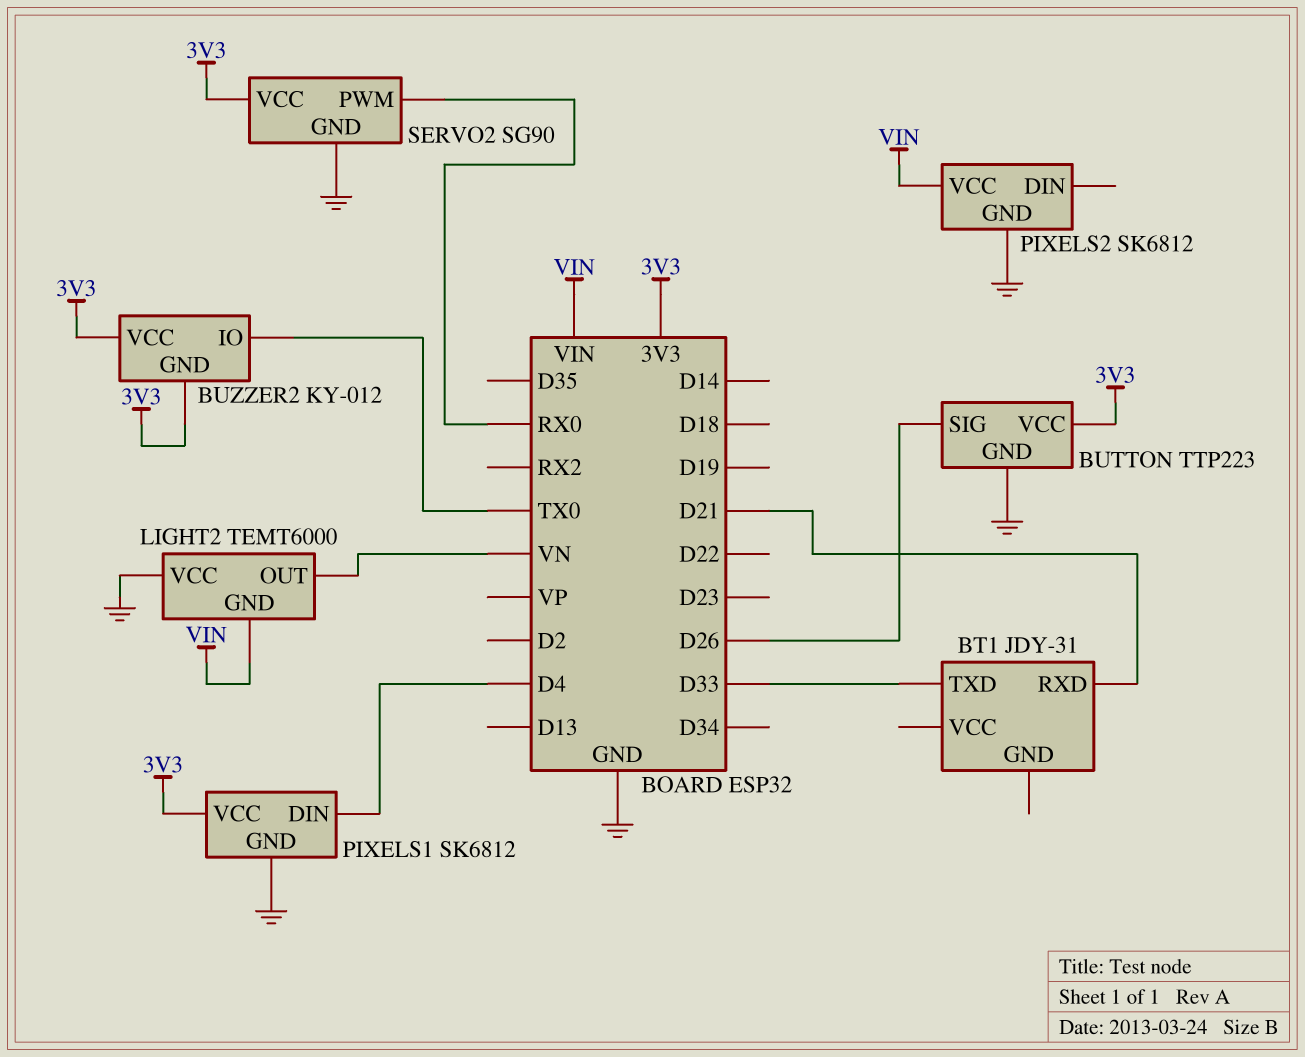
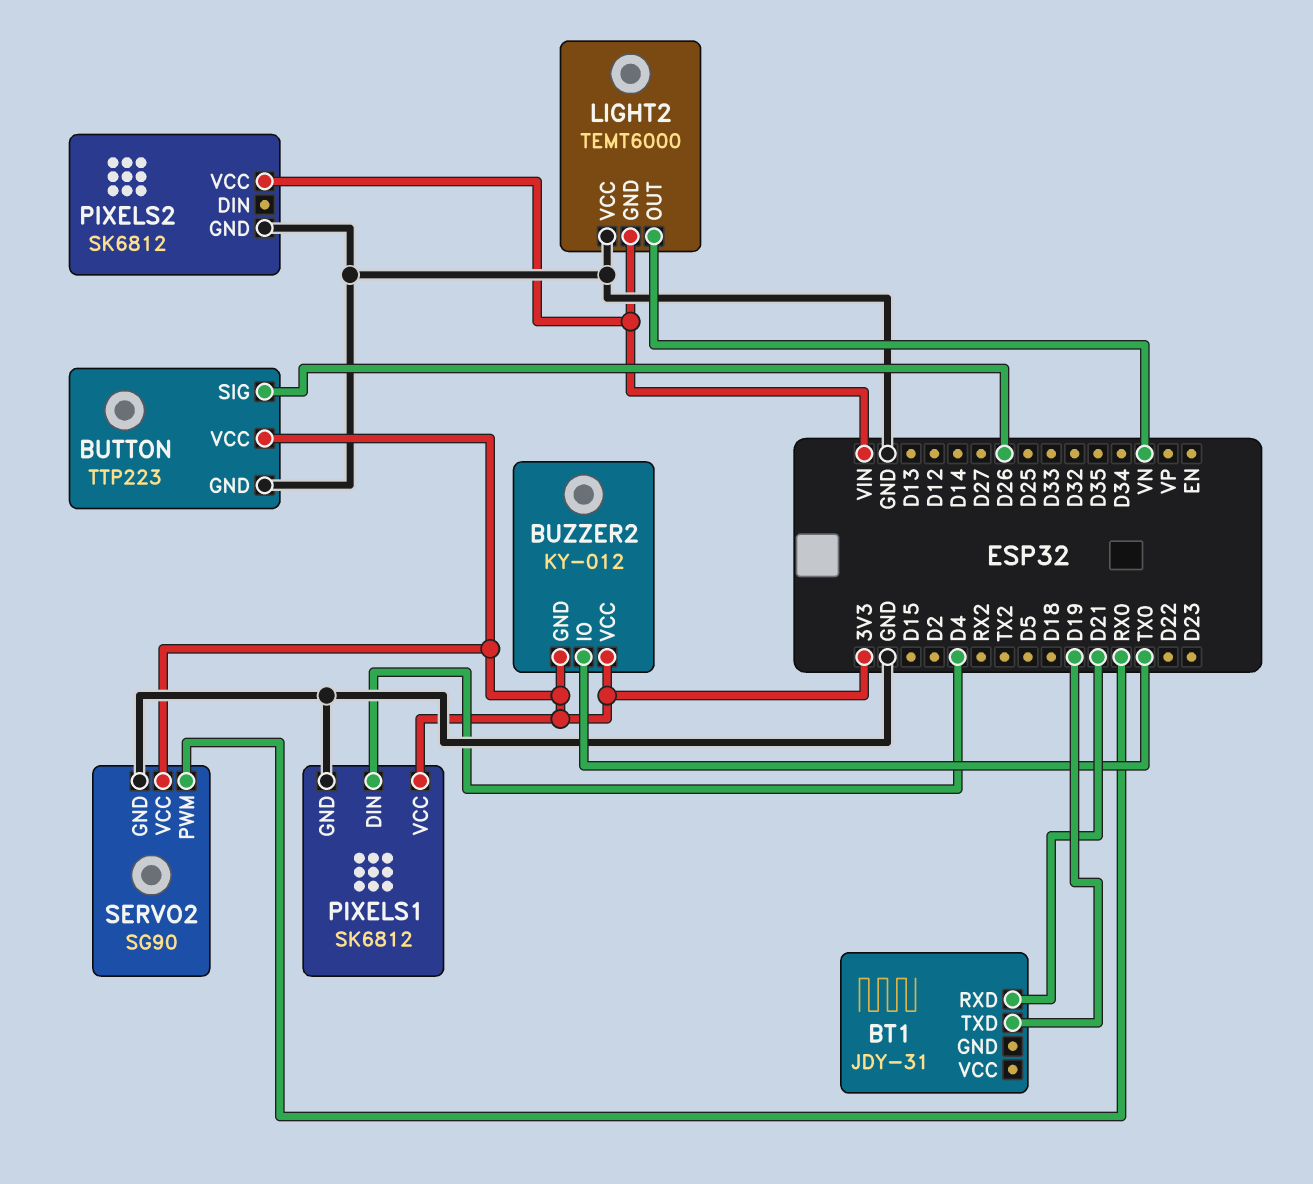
BT1 pin TXD: D33 -> D19

